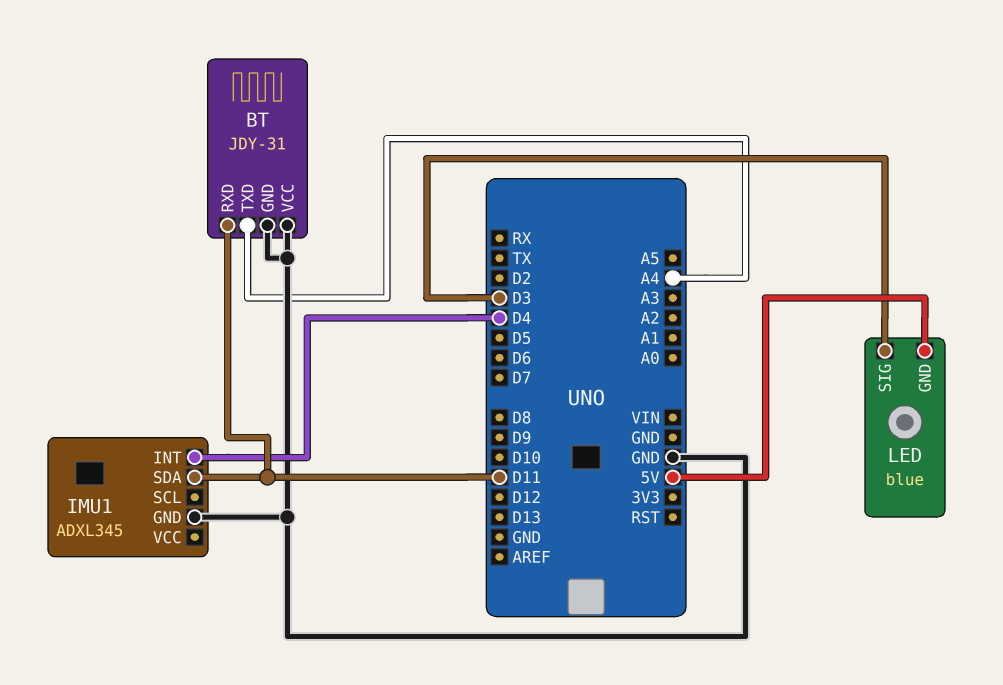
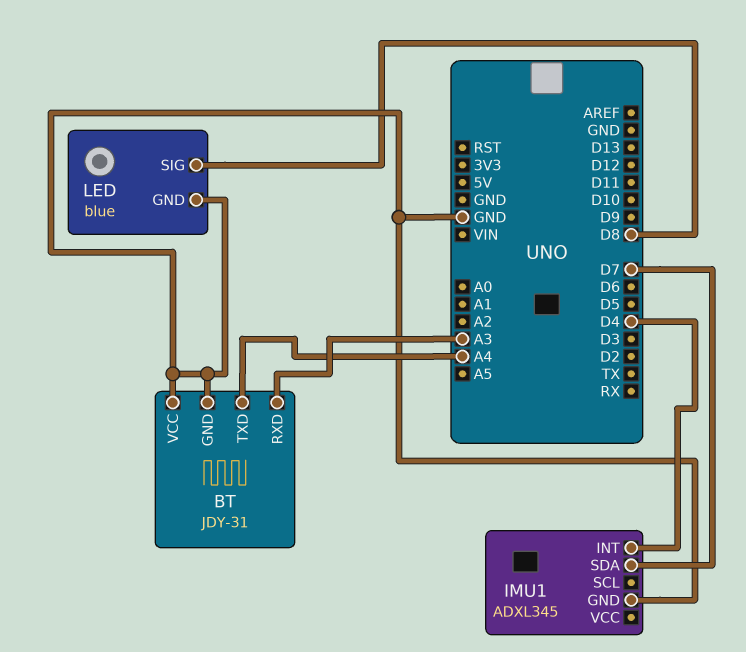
BT pin RXD: D11 -> A3
IMU1 pin SDA: D11 -> D7
LED pin GND: 5V -> GND
LED pin SIG: D3 -> D8

